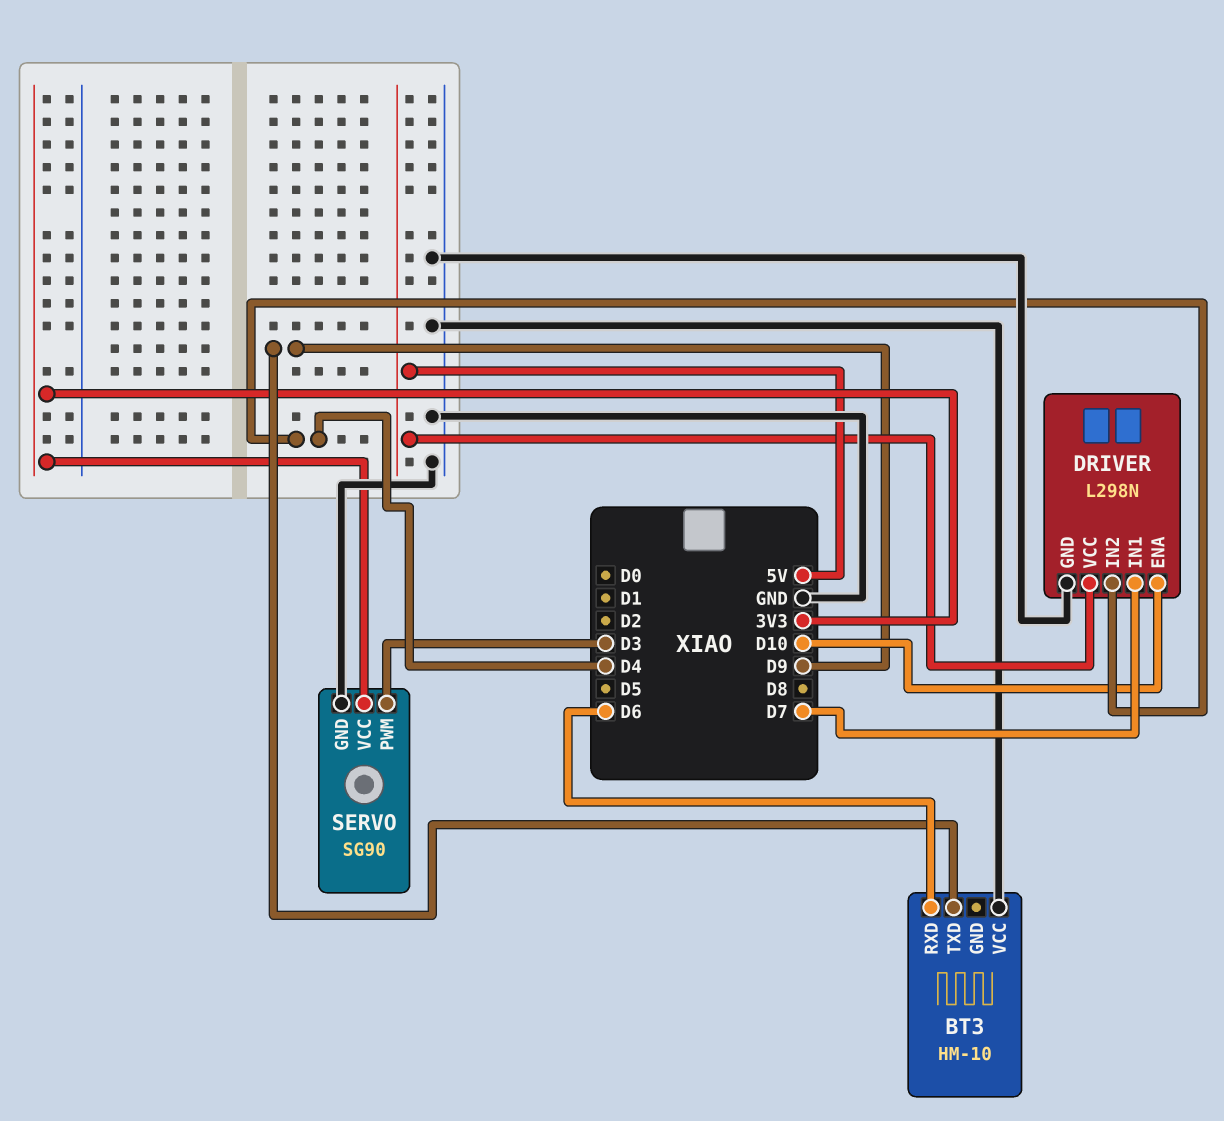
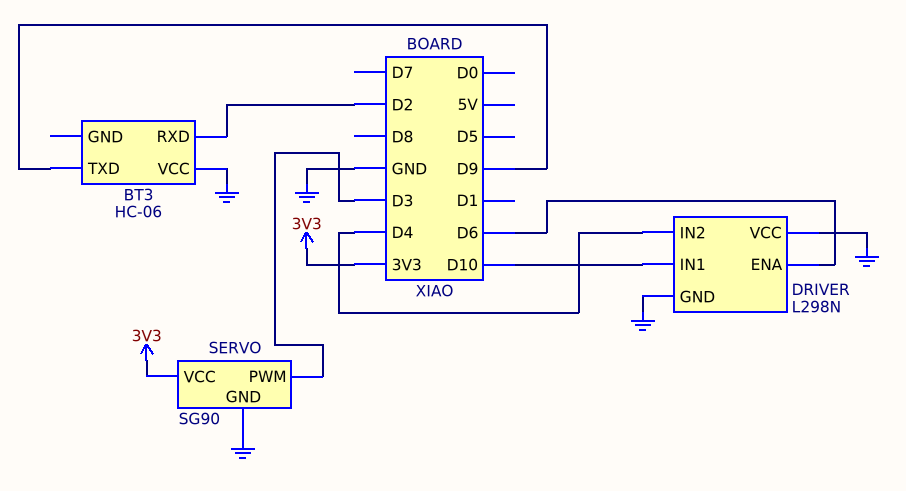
BT3: HM-10 -> HC-06
BT3 pin RXD: D6 -> D2
DRIVER pin ENA: D10 -> D6
DRIVER pin IN1: D7 -> D10
DRIVER pin VCC: 5V -> GND

